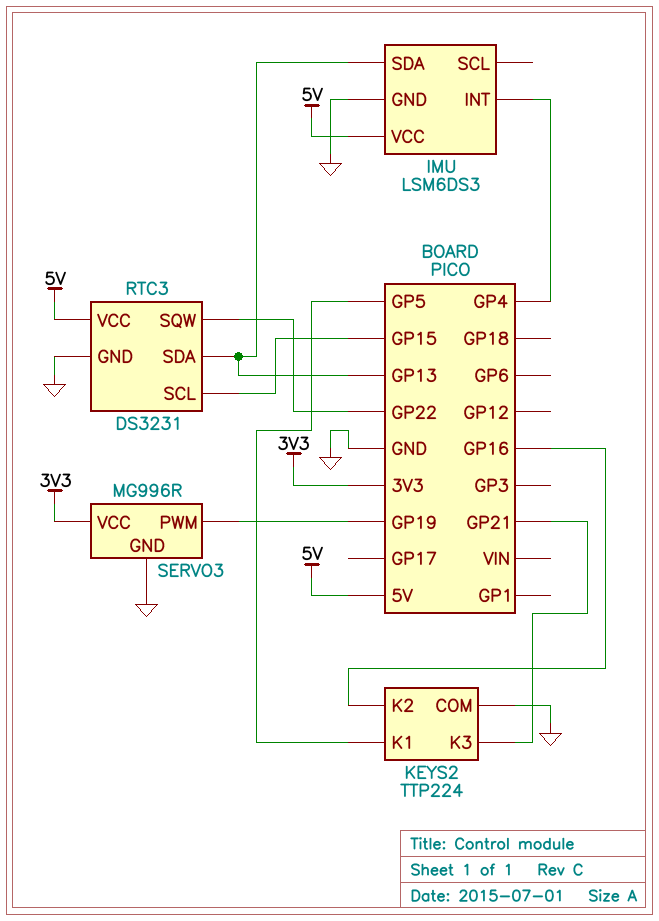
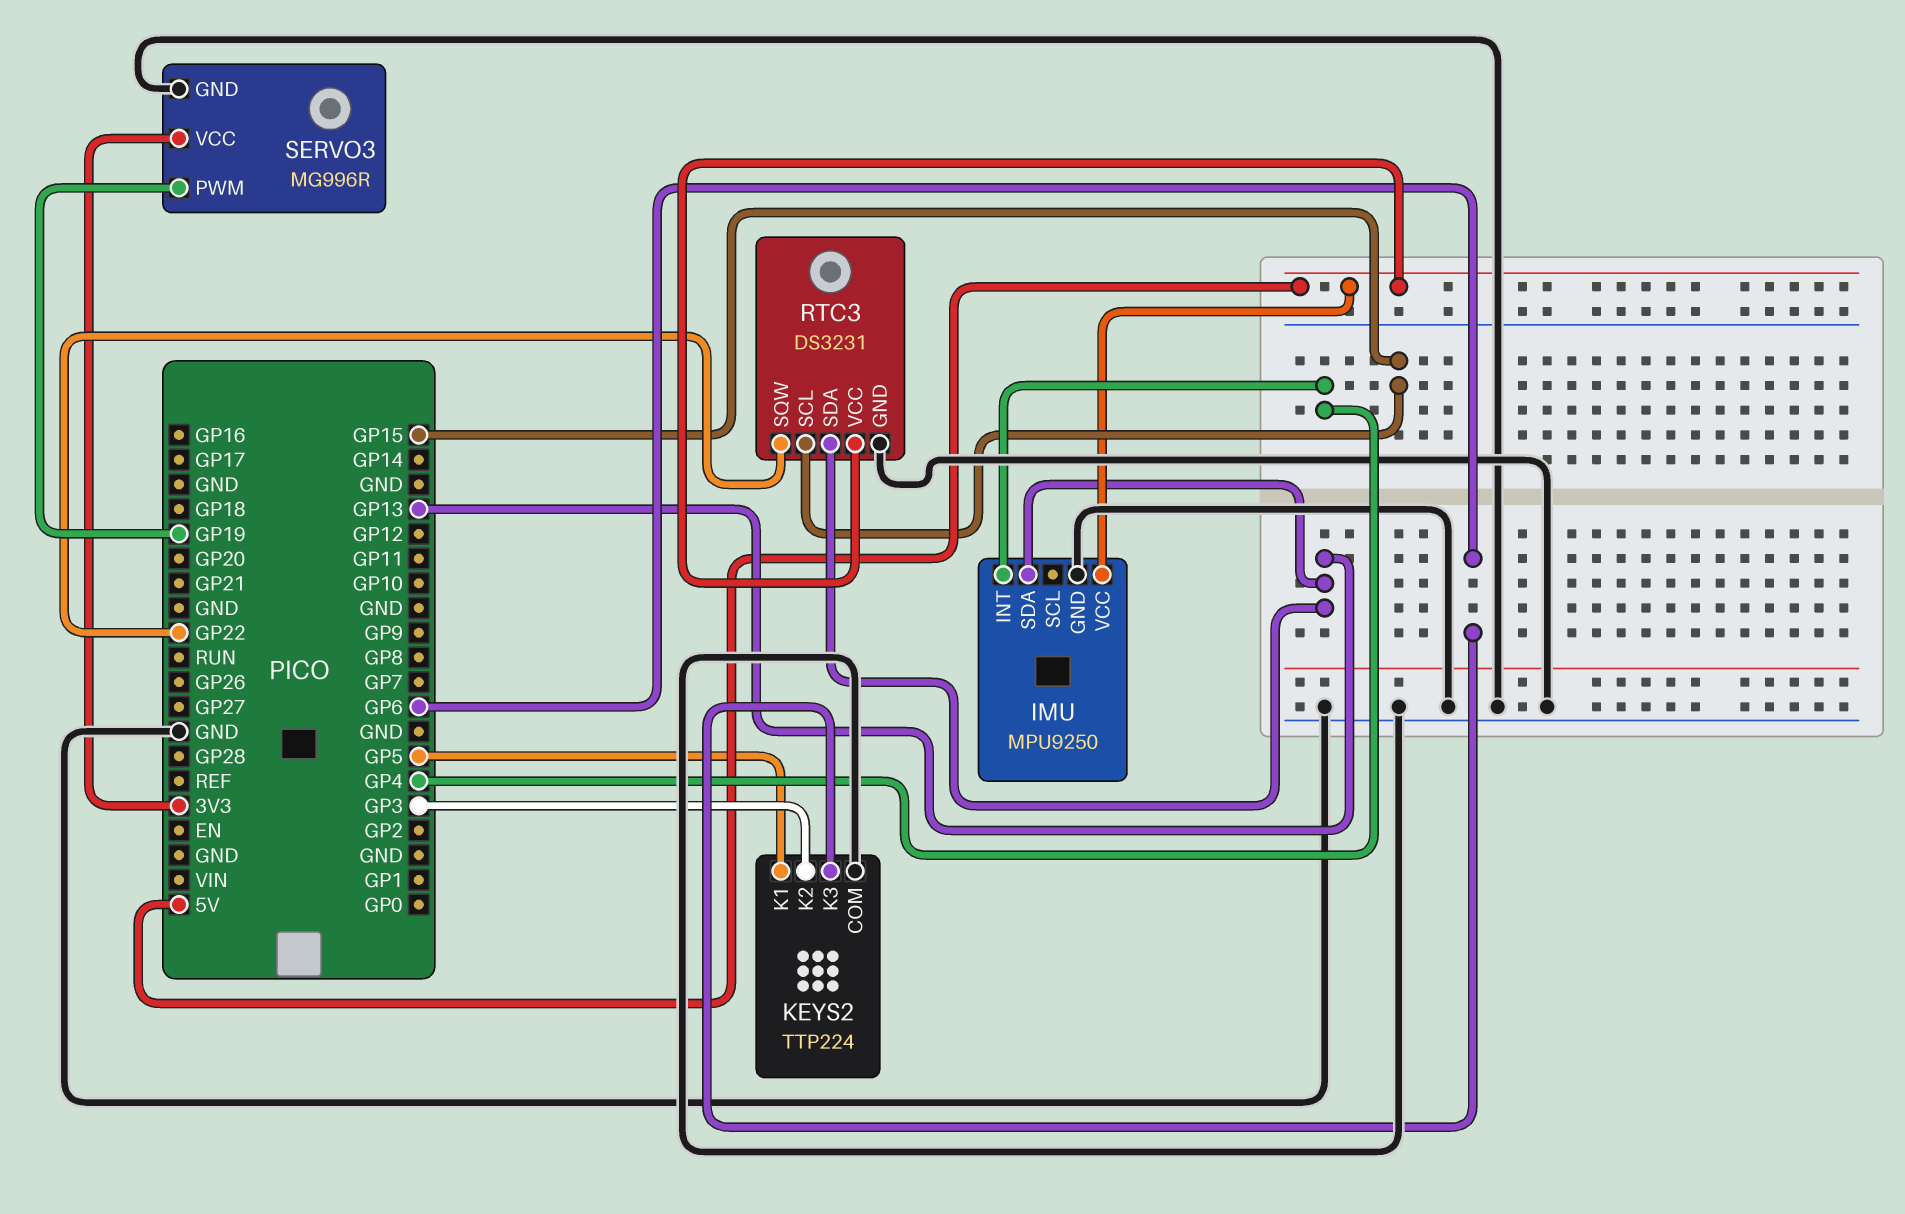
IMU: LSM6DS3 -> MPU9250
KEYS2 pin K2: GP16 -> GP3
KEYS2 pin K3: GP21 -> GP6

